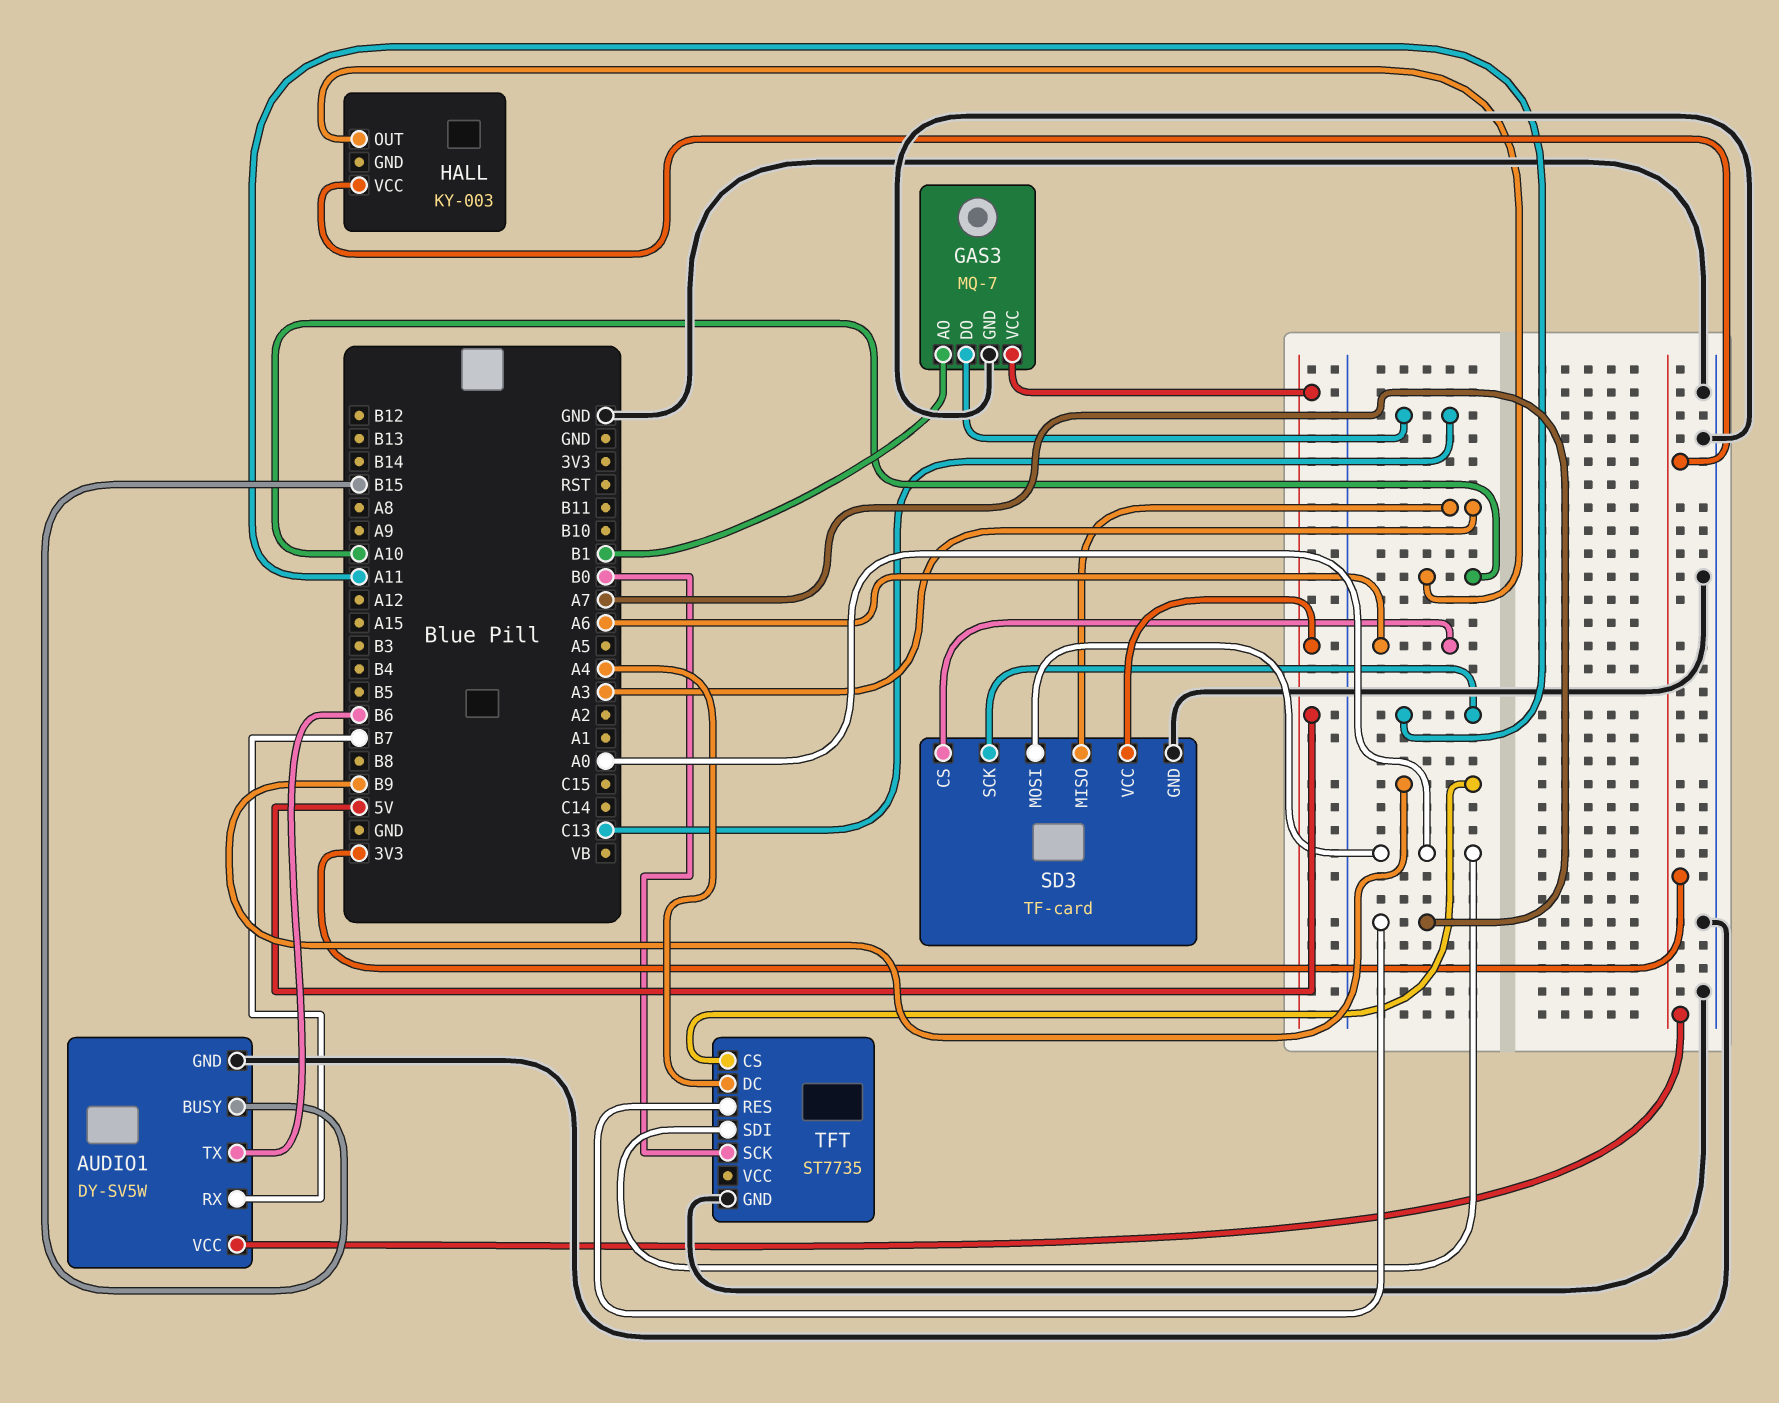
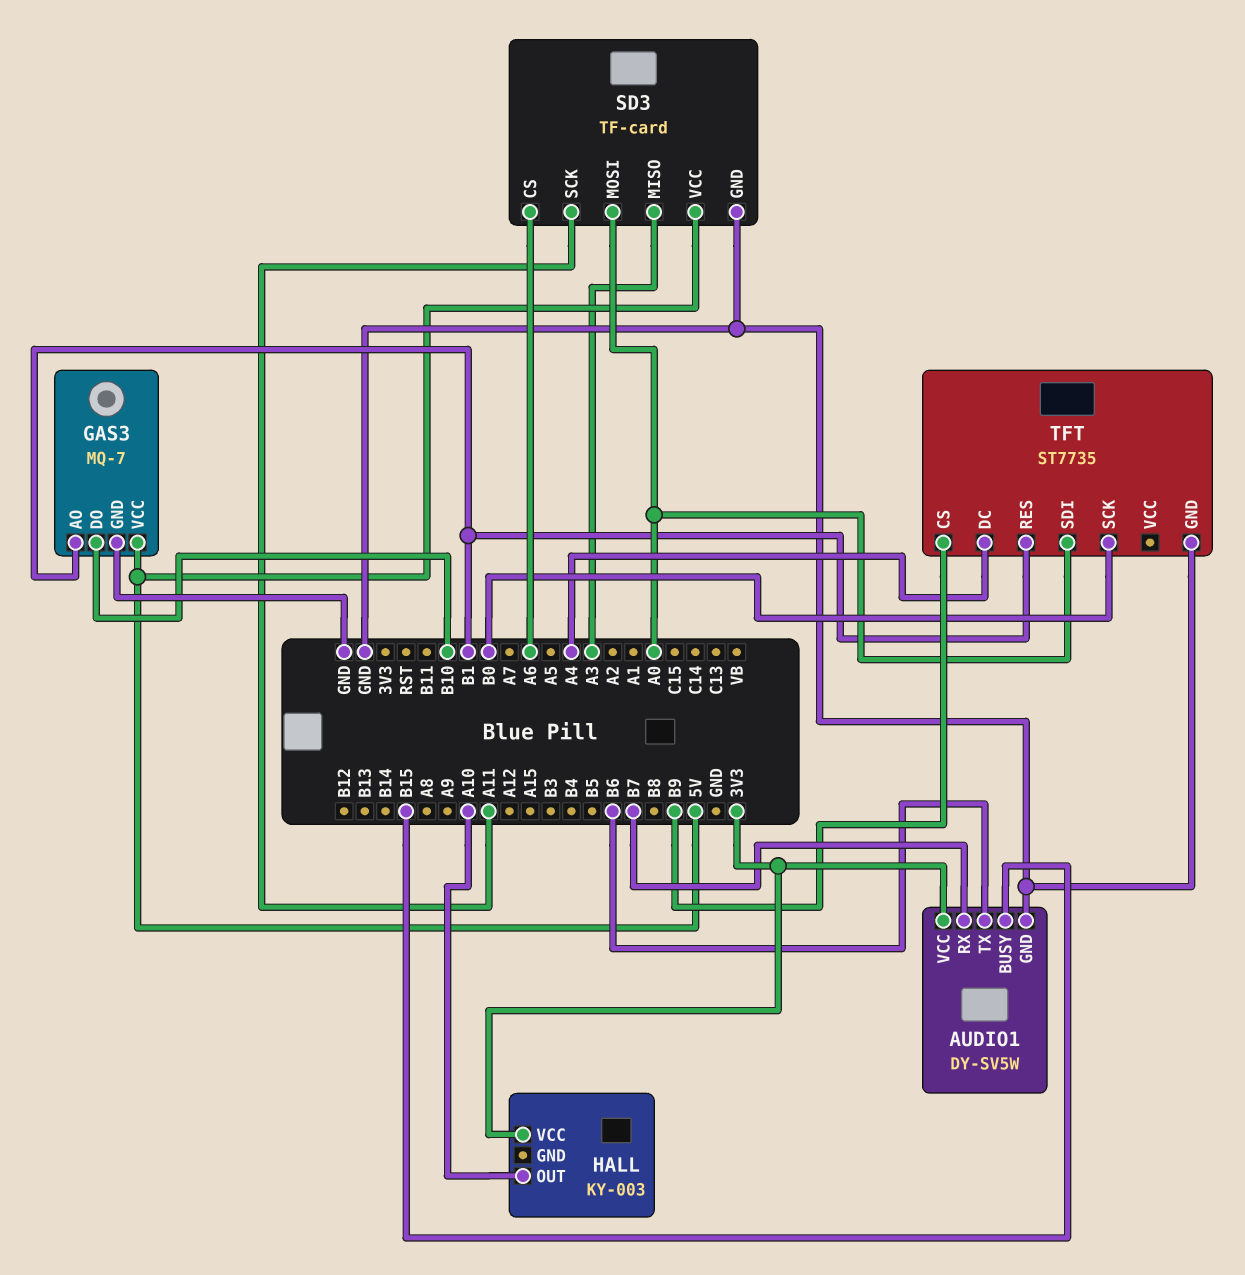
GAS3 pin DO: C13 -> B10
TFT pin RES: A7 -> B1

